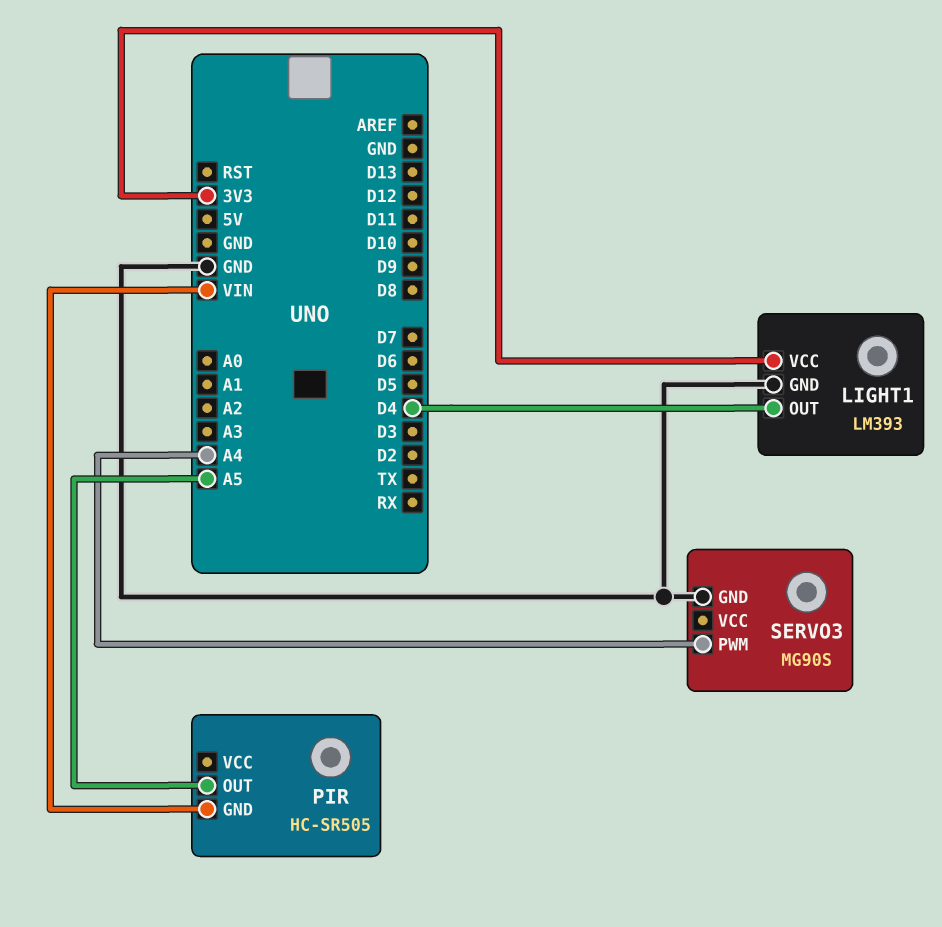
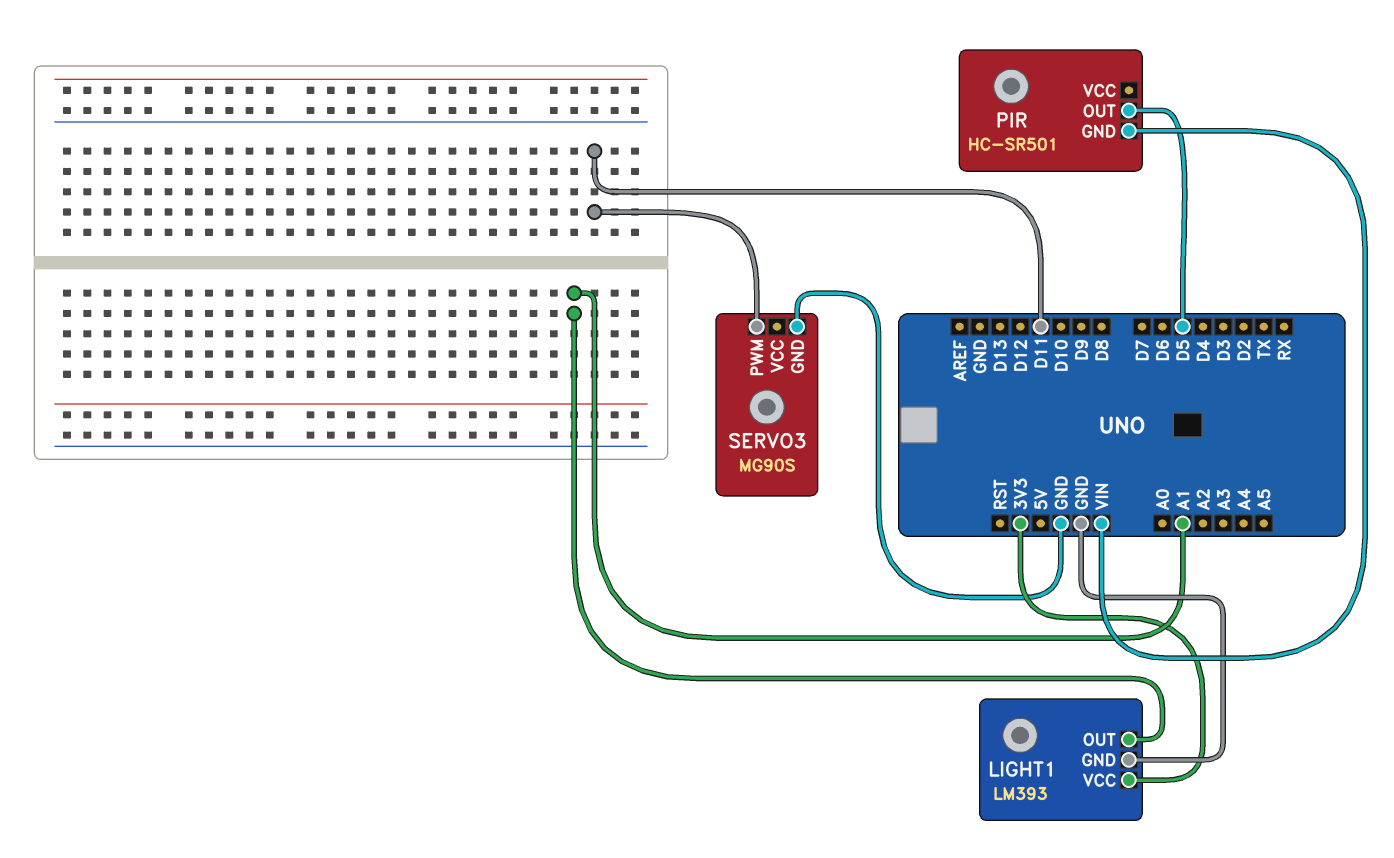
LIGHT1 pin OUT: D4 -> A1
PIR: HC-SR505 -> HC-SR501
PIR pin OUT: A5 -> D5
SERVO3 pin PWM: A4 -> D11

